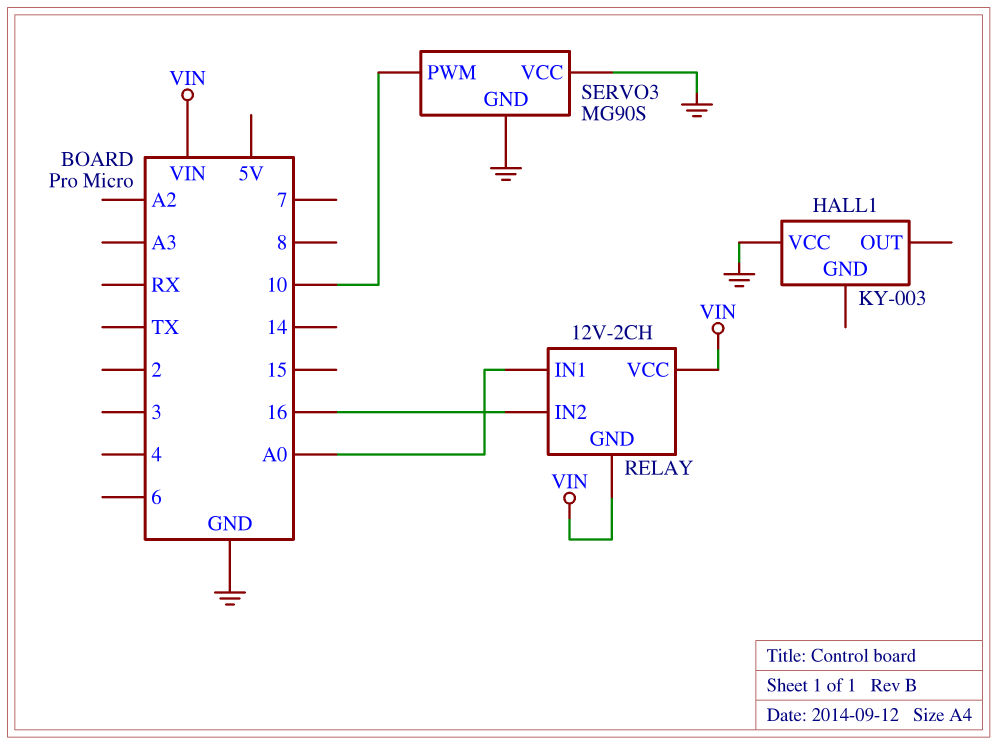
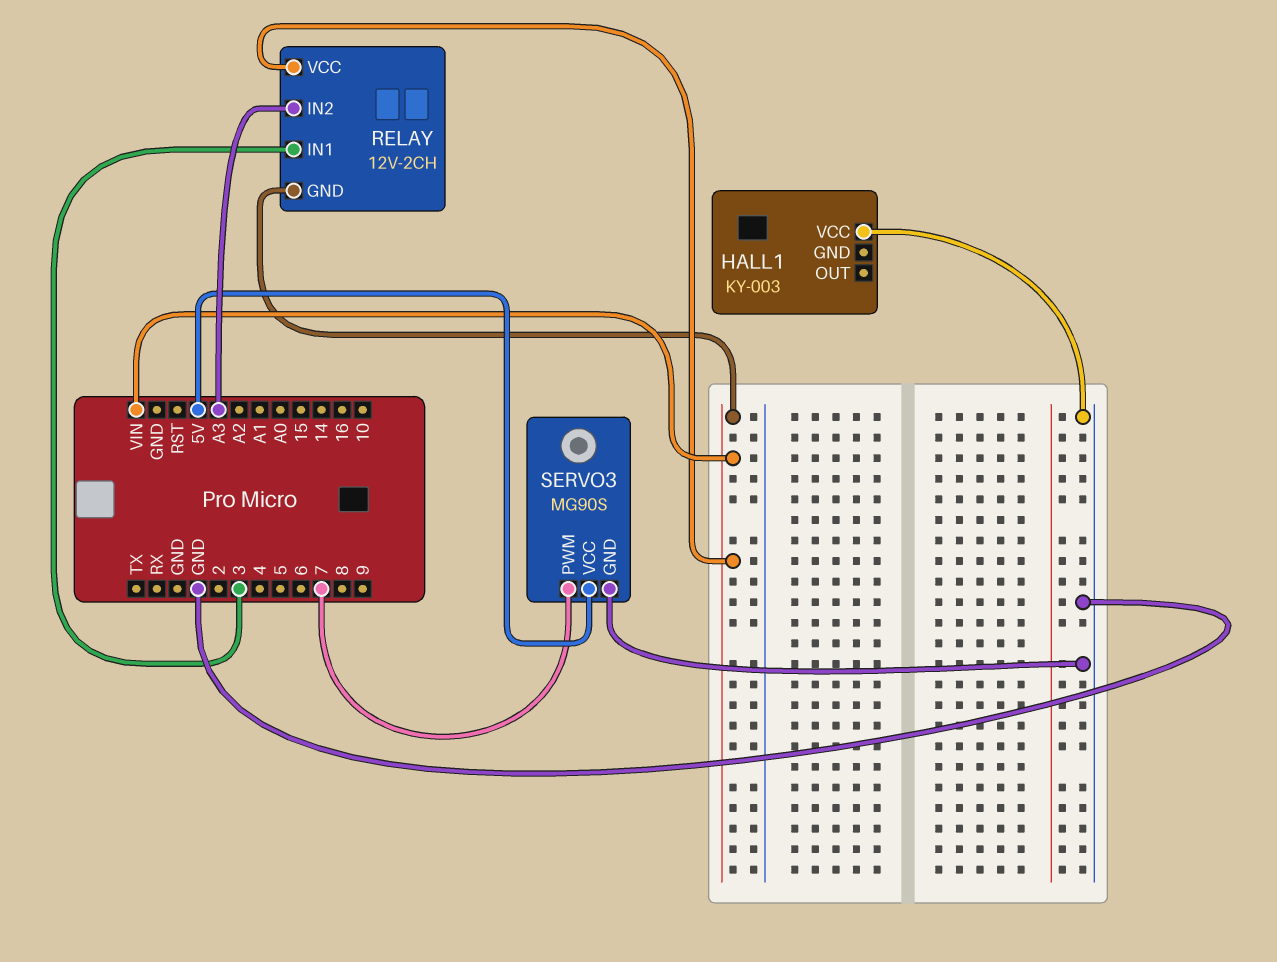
RELAY pin IN1: A0 -> 3
RELAY pin IN2: 16 -> A3
SERVO3 pin PWM: 10 -> 7
SERVO3 pin VCC: GND -> 5V

